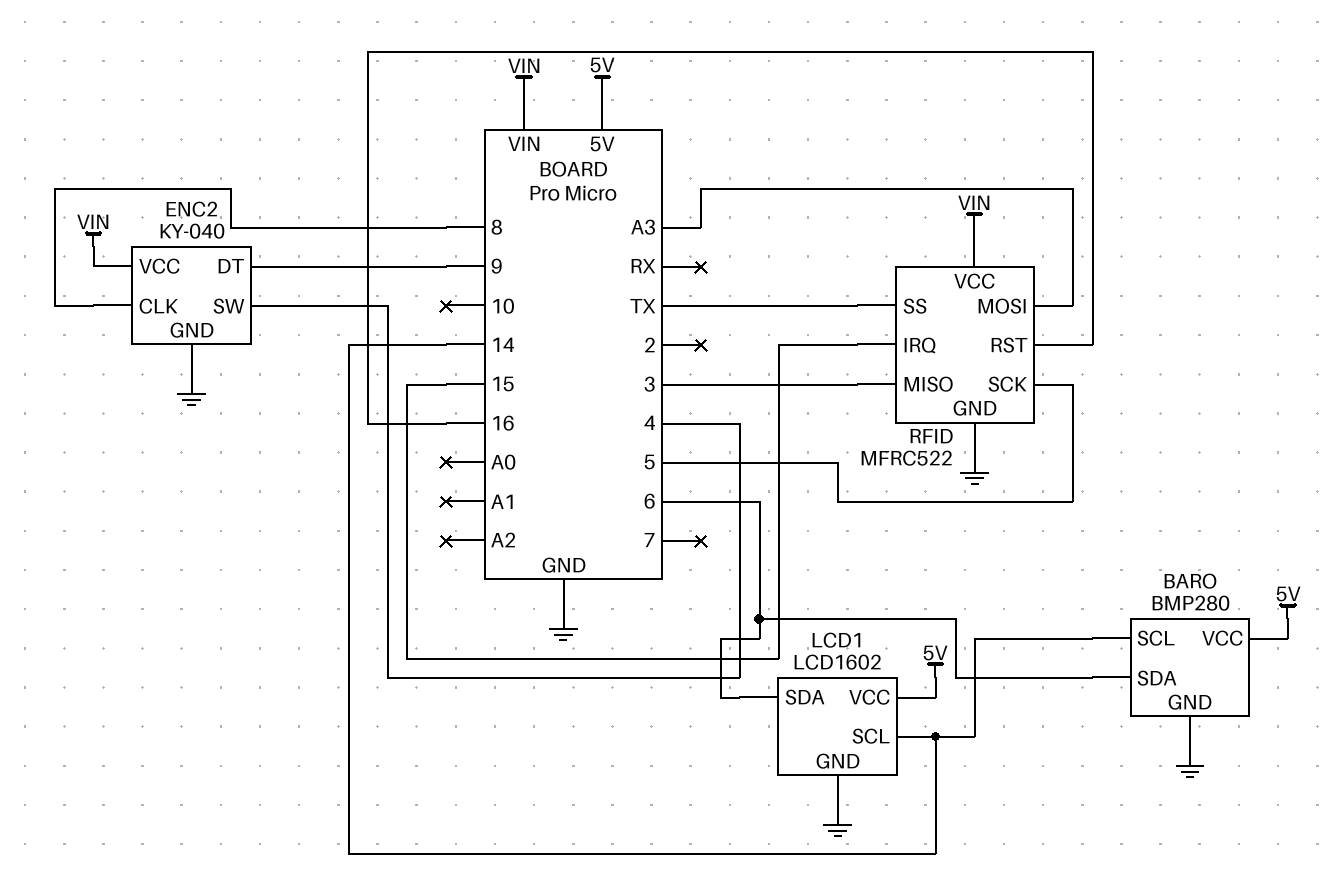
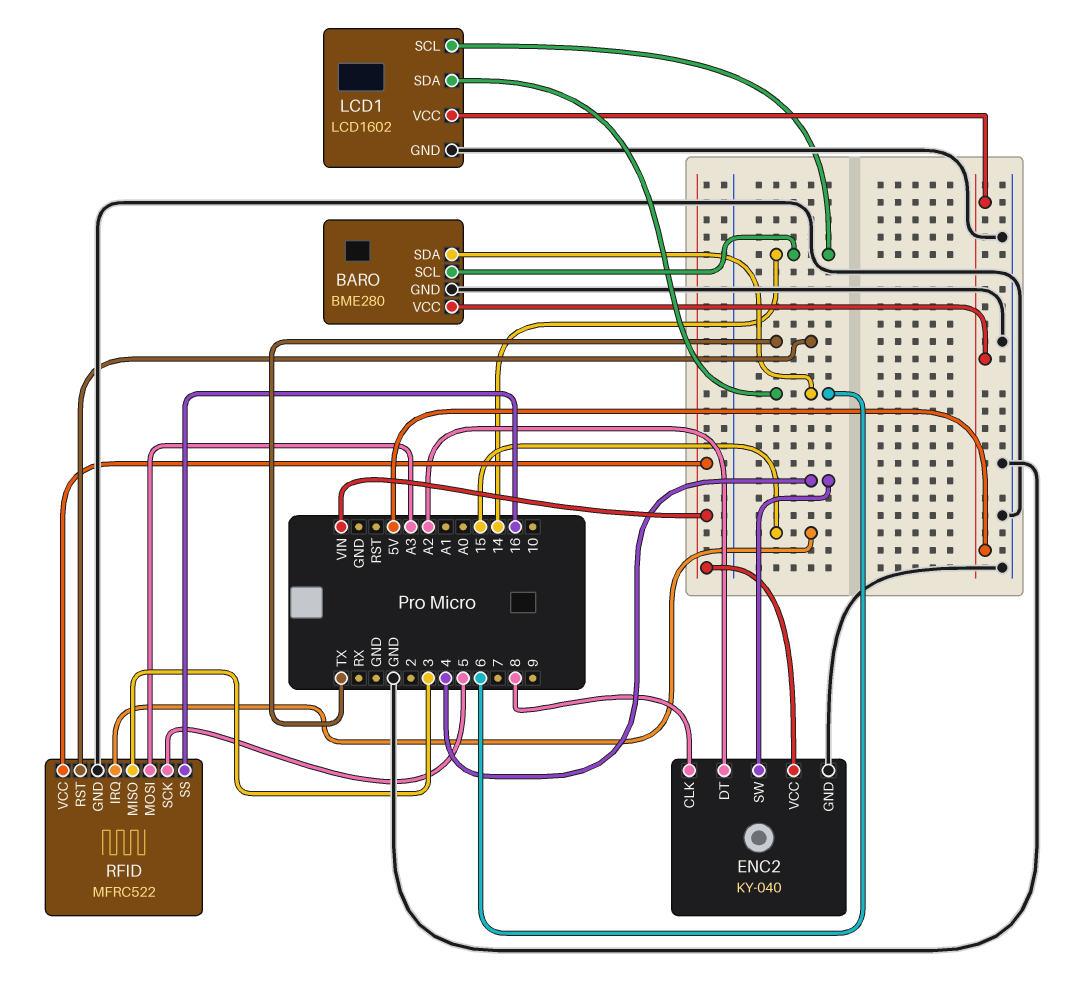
BARO: BMP280 -> BME280
ENC2 pin DT: 9 -> A2
RFID pin RST: 16 -> TX
RFID pin SS: TX -> 16

